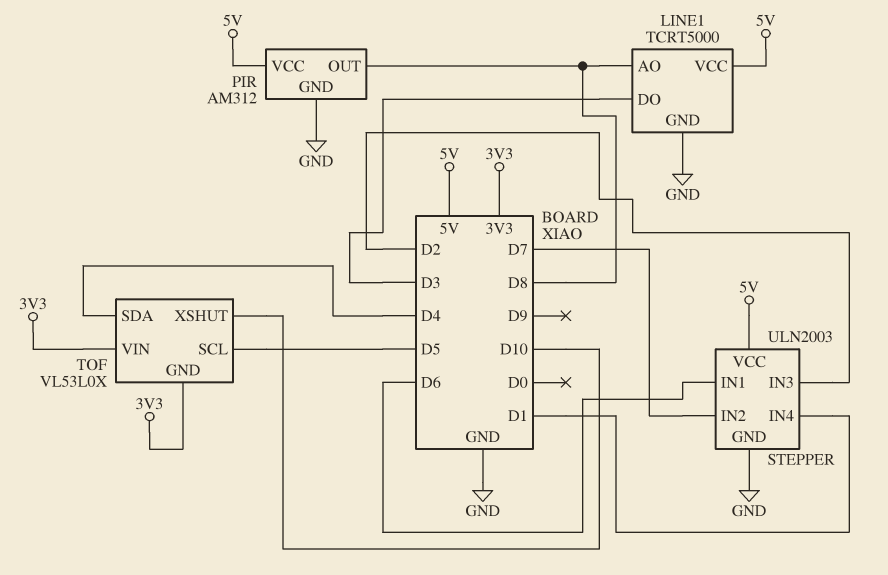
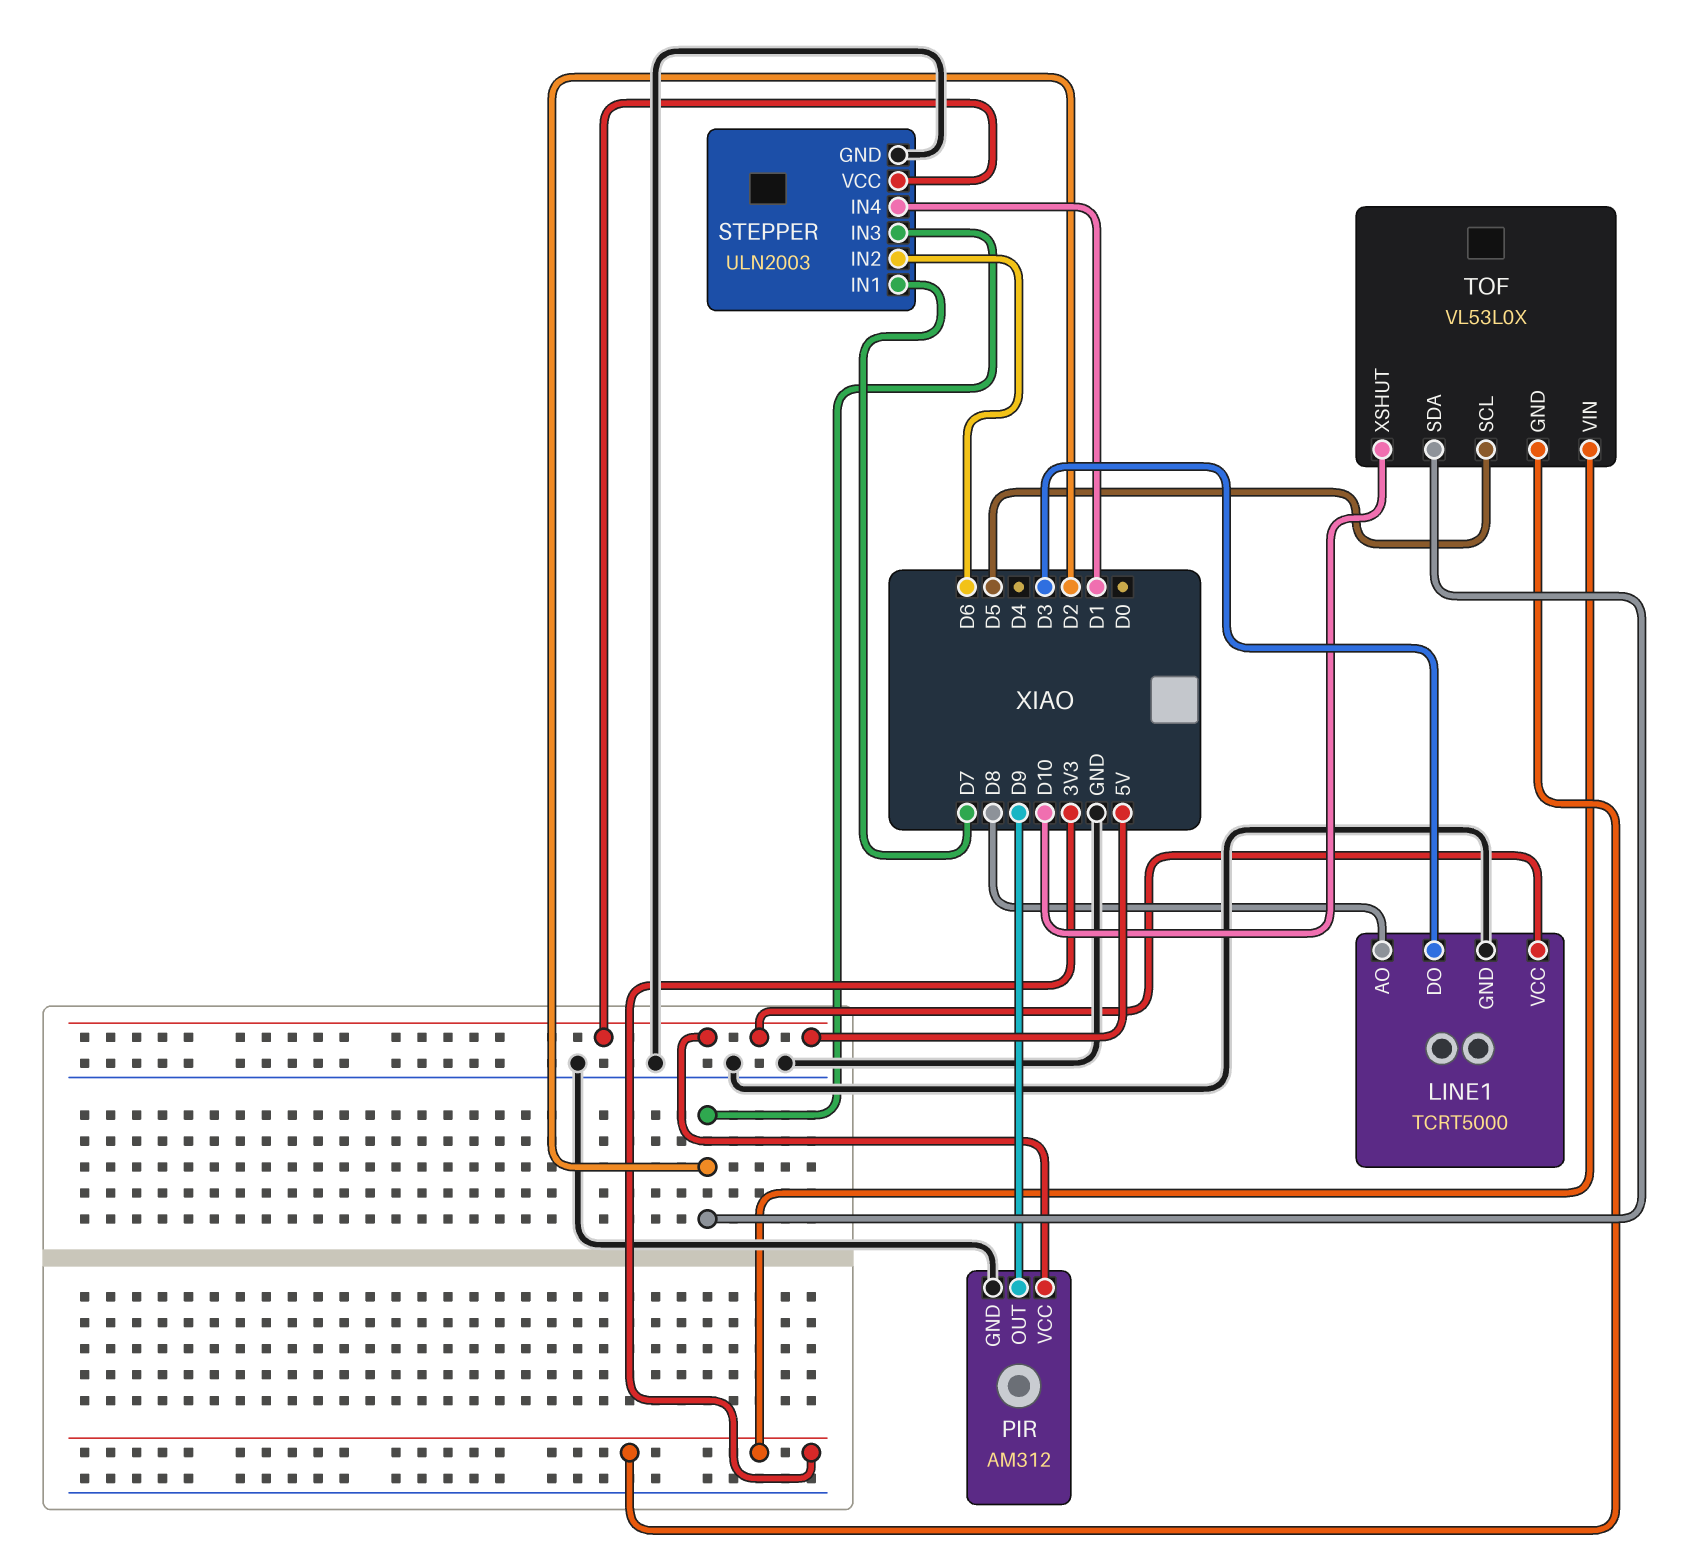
PIR pin OUT: D8 -> D9
STEPPER pin IN1: D6 -> D7
STEPPER pin IN2: D7 -> D6
TOF pin SDA: D4 -> D2

